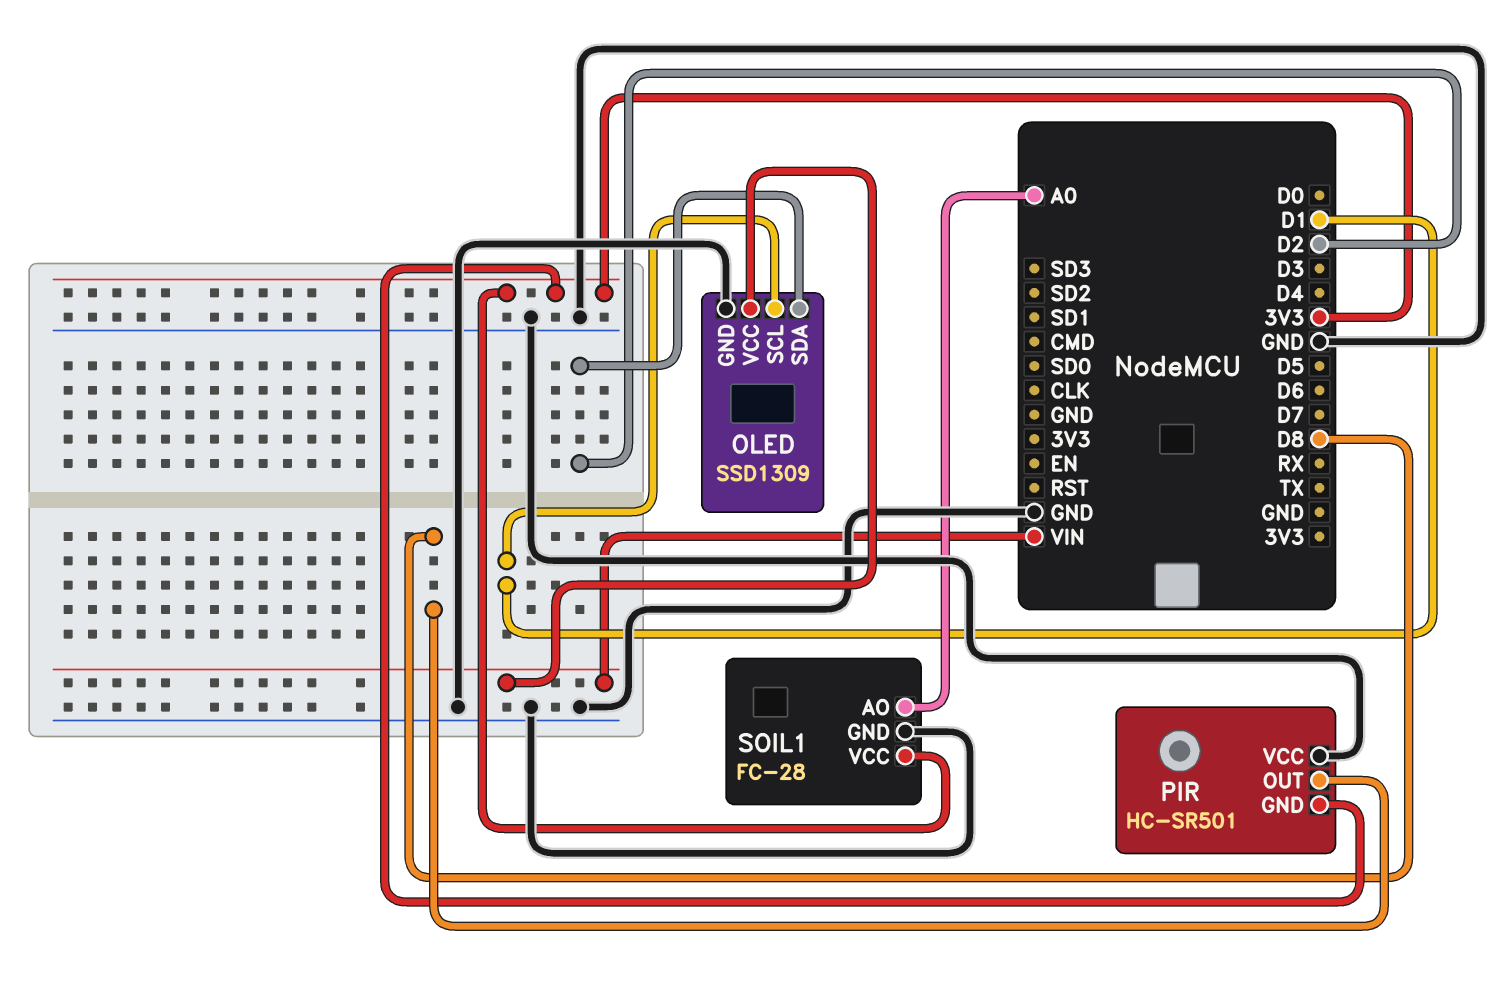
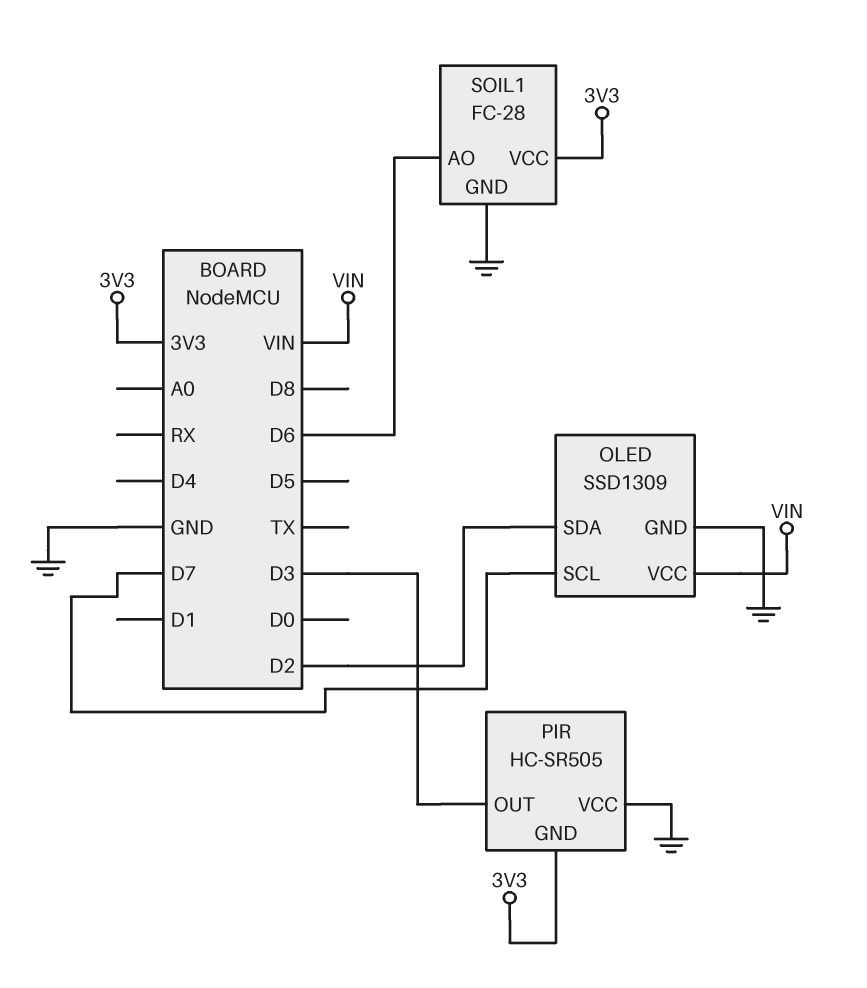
OLED pin SCL: D1 -> D7
PIR: HC-SR501 -> HC-SR505
PIR pin OUT: D8 -> D3
SOIL1 pin AO: A0 -> D6

